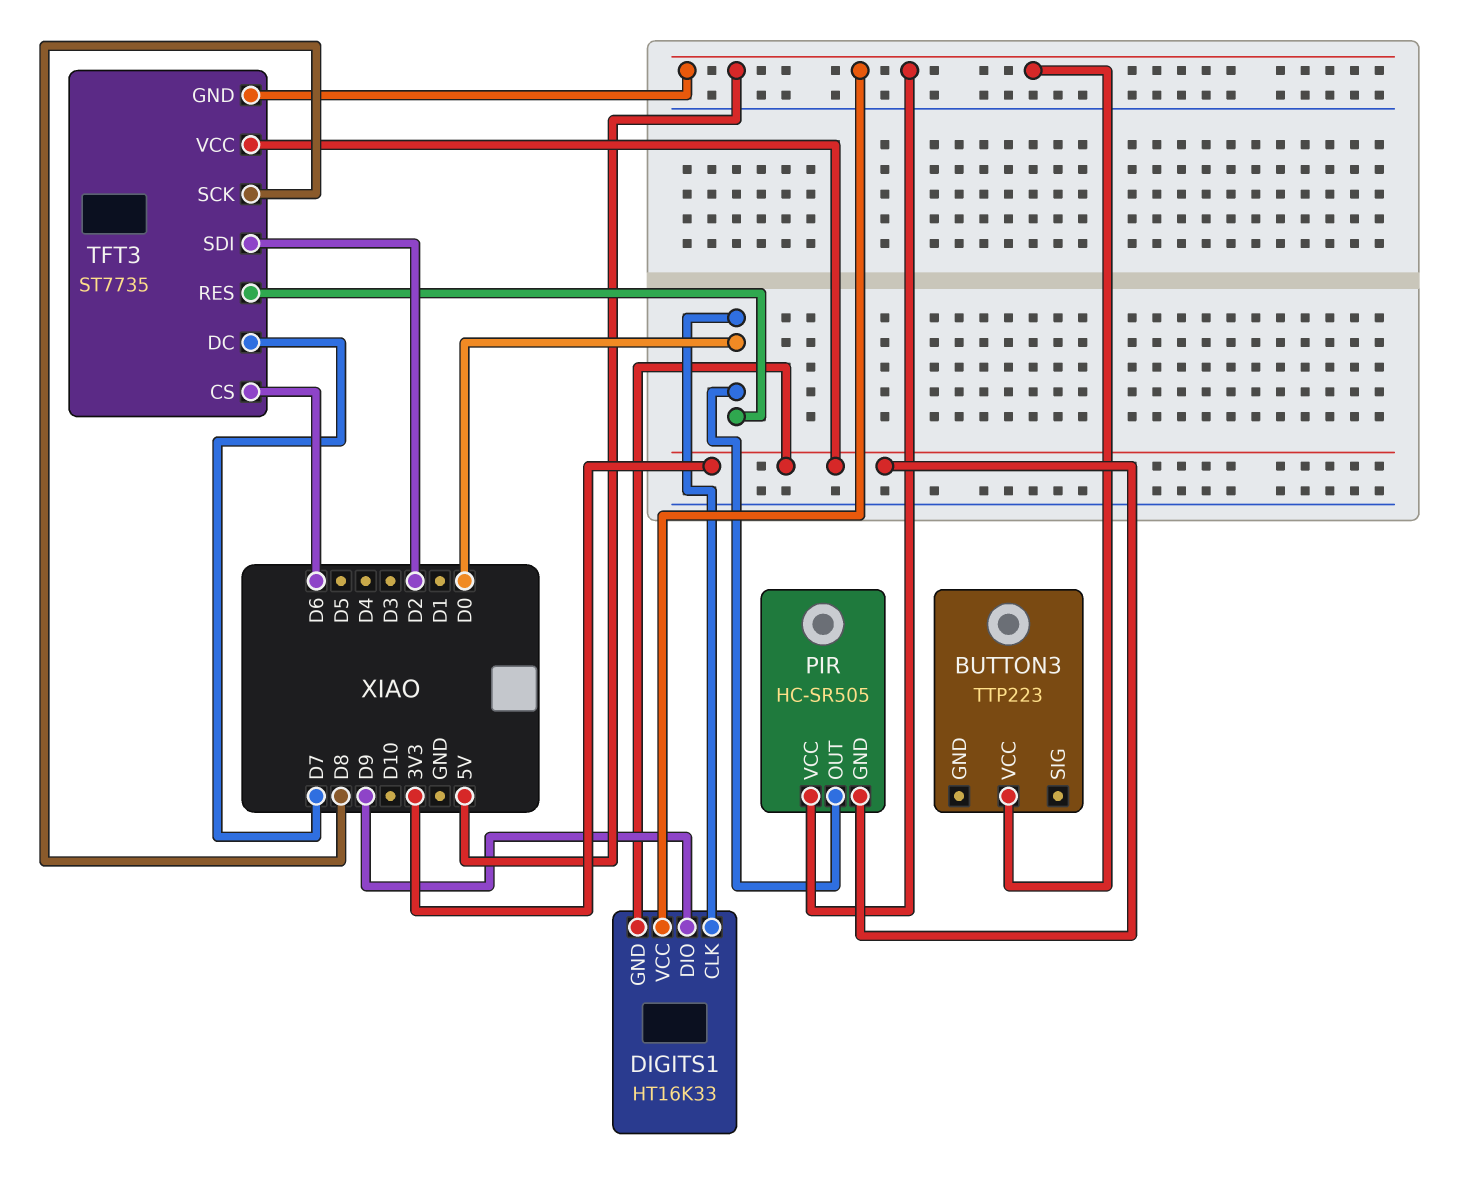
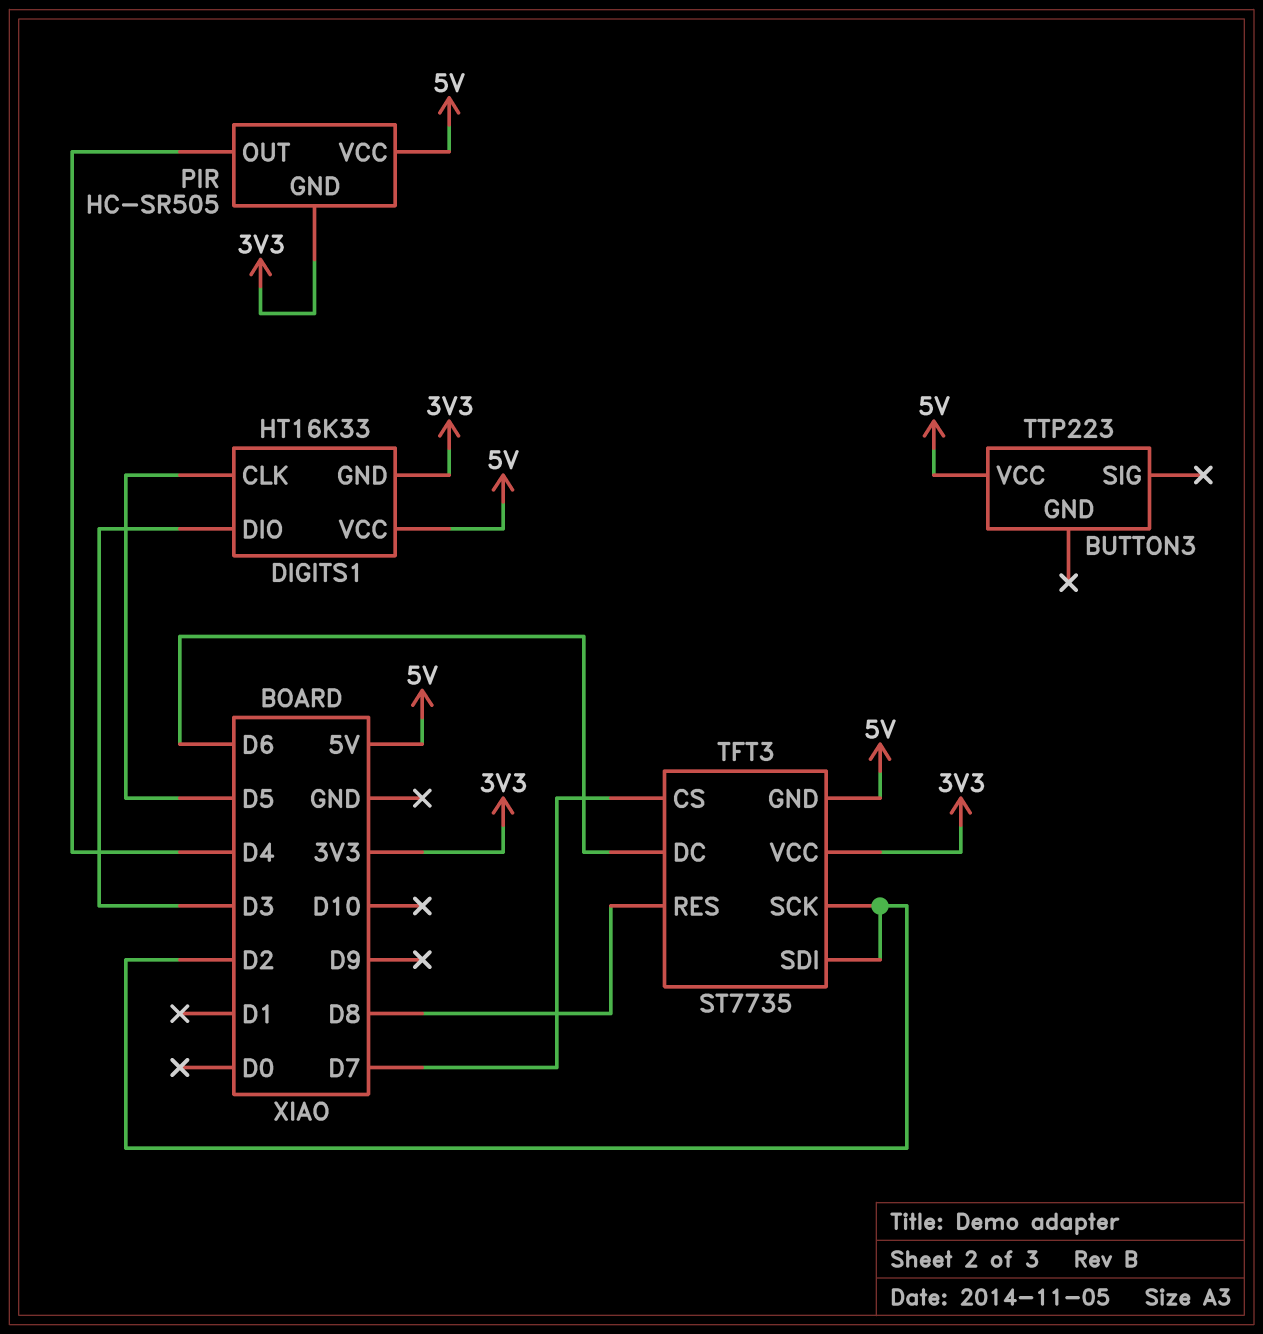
DIGITS1 pin CLK: D0 -> D5
DIGITS1 pin DIO: D9 -> D3
PIR pin OUT: D0 -> D4
TFT3 pin CS: D6 -> D7
TFT3 pin DC: D7 -> D6
TFT3 pin RES: D0 -> D8
TFT3 pin SCK: D8 -> D2

